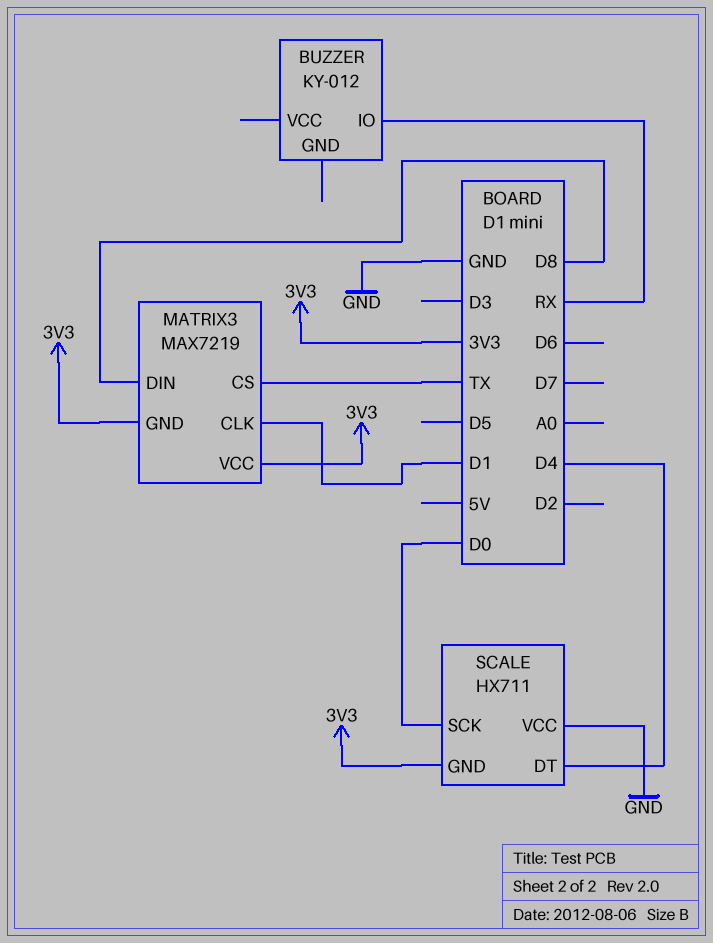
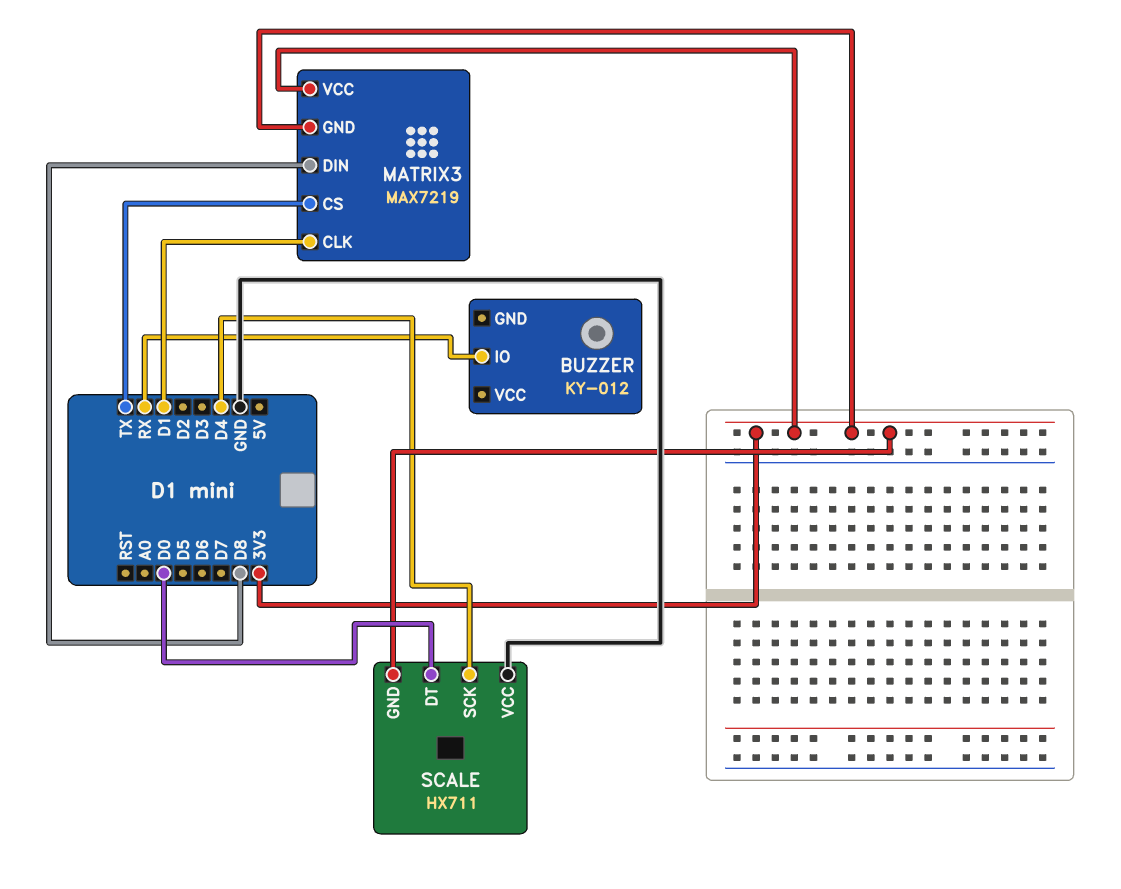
SCALE pin DT: D4 -> D0
SCALE pin SCK: D0 -> D4

